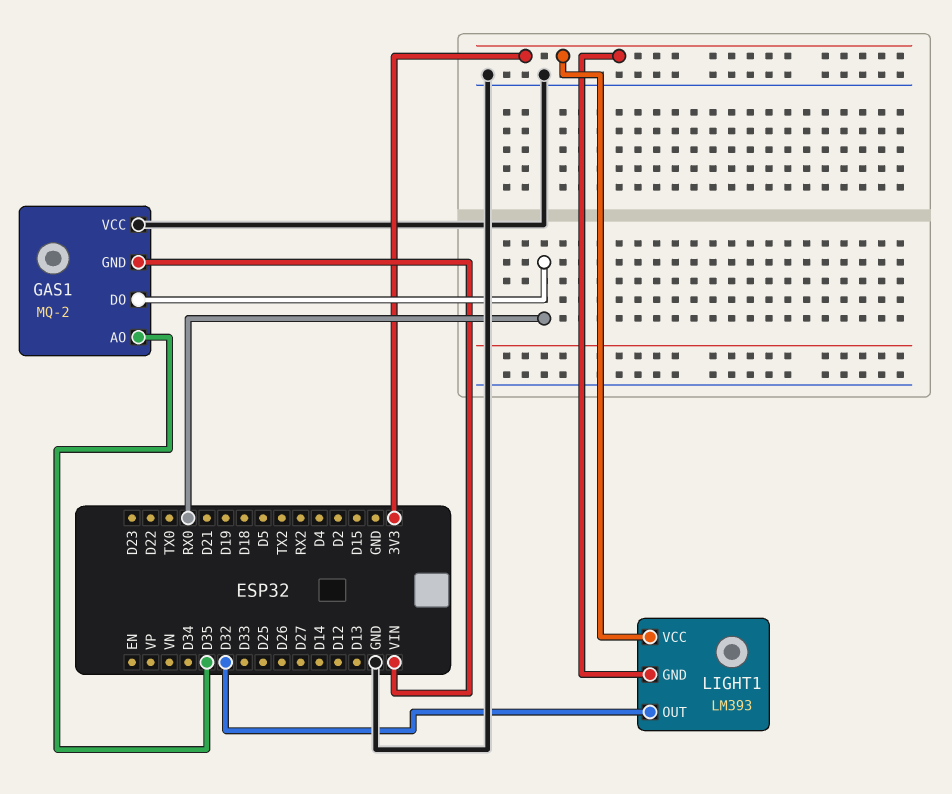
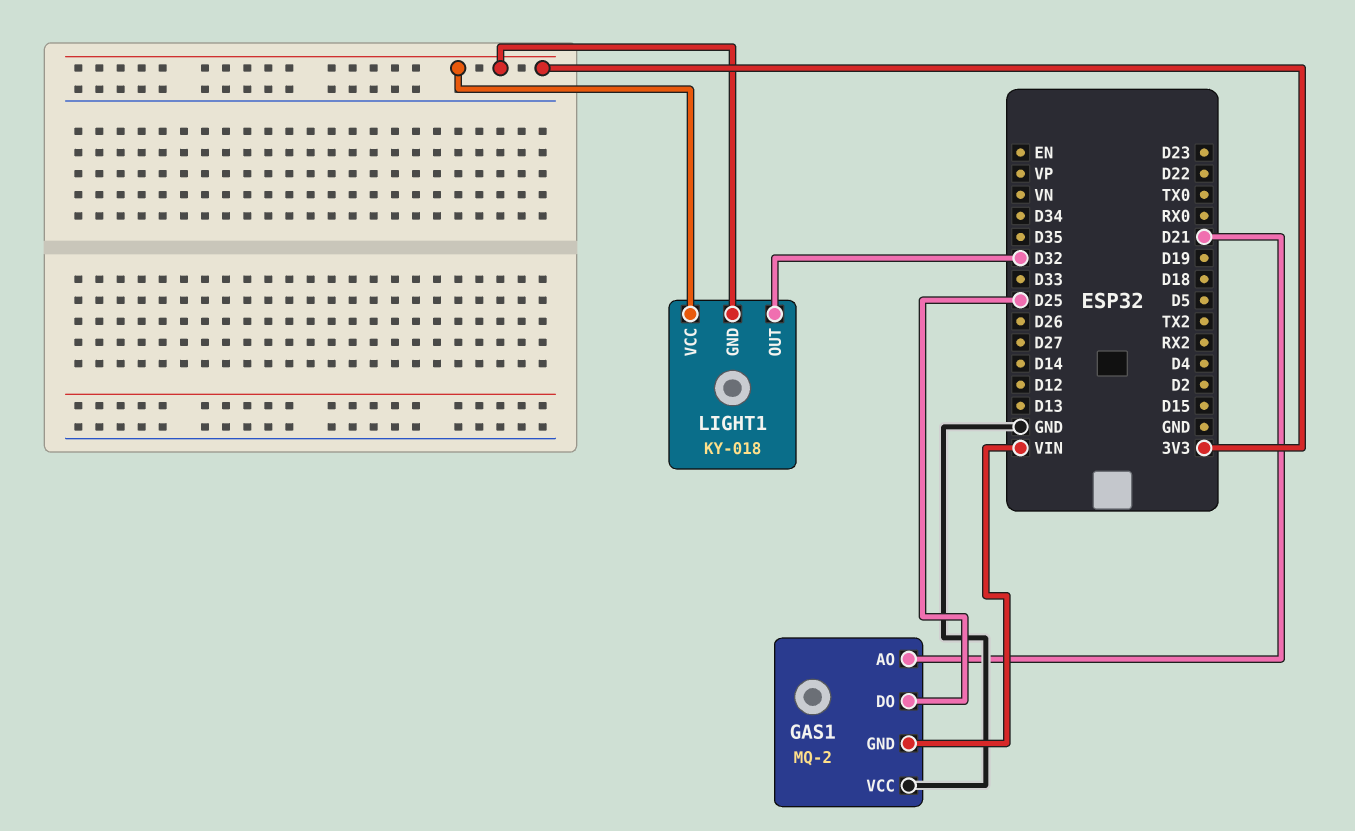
GAS1 pin AO: D35 -> D21
GAS1 pin DO: RX0 -> D25
LIGHT1: LM393 -> KY-018

